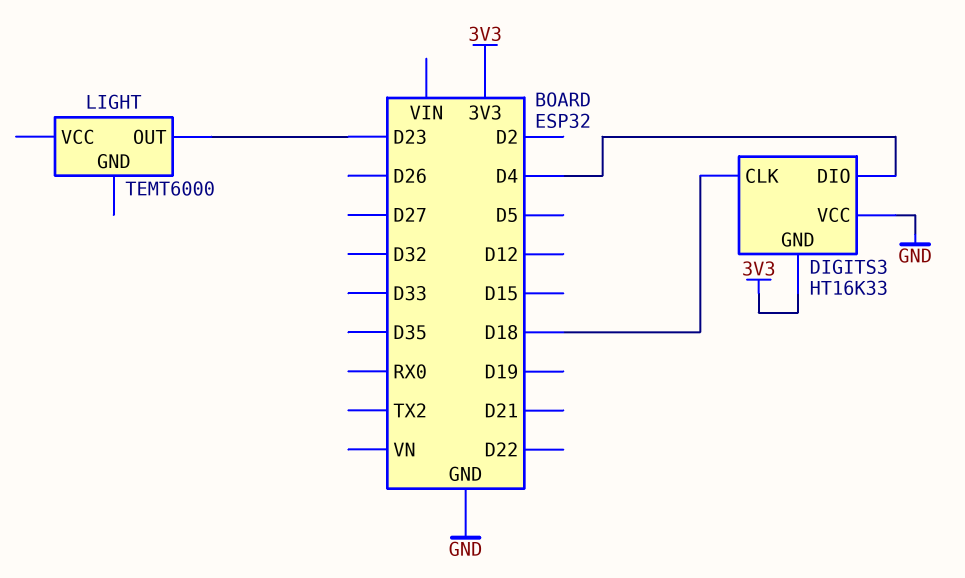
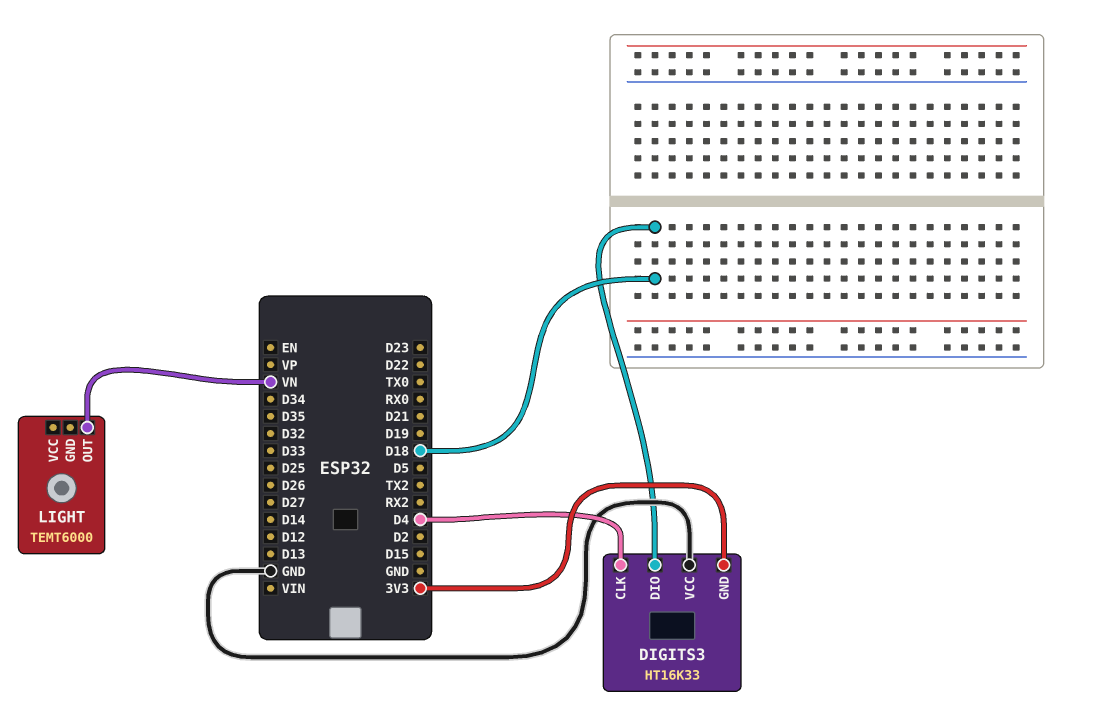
DIGITS3 pin CLK: D18 -> D4
DIGITS3 pin DIO: D4 -> D18
LIGHT pin OUT: D23 -> VN

